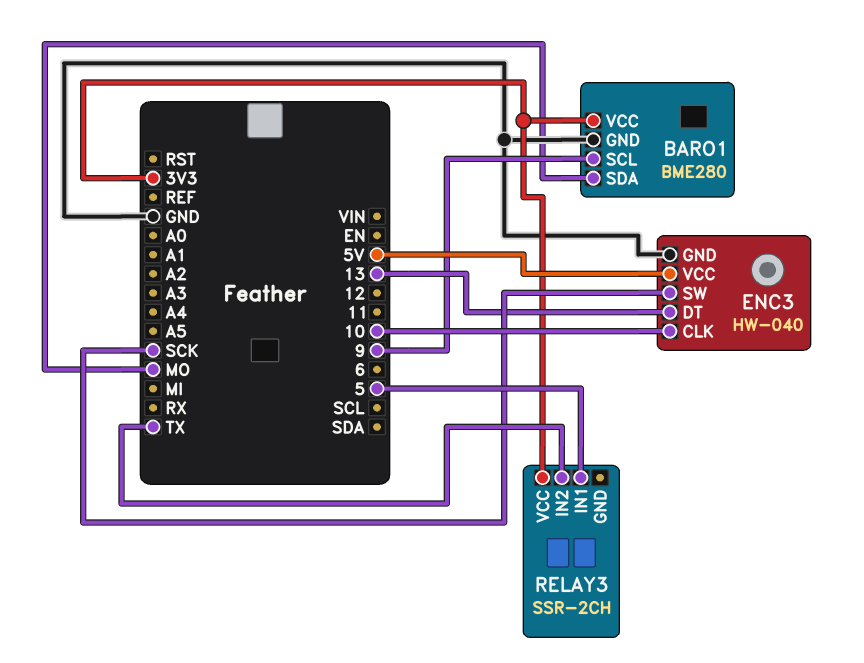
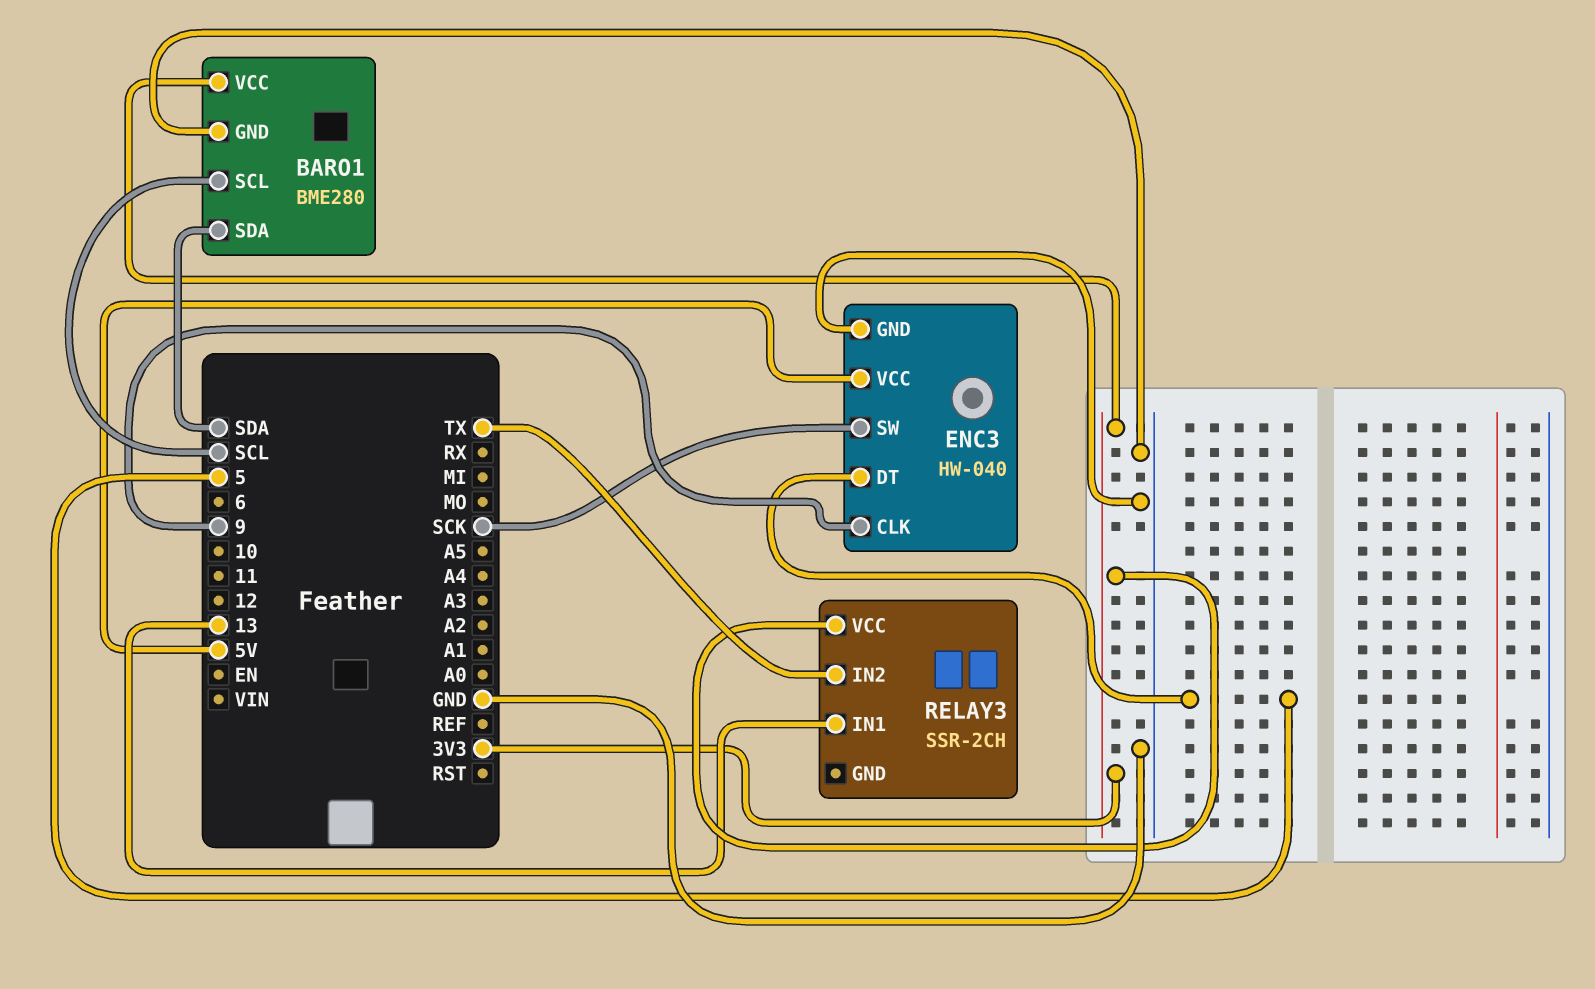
BARO1 pin SCL: 9 -> SCL
BARO1 pin SDA: MO -> SDA
ENC3 pin CLK: 10 -> 9
ENC3 pin DT: 13 -> 5
RELAY3 pin IN1: 5 -> 13

